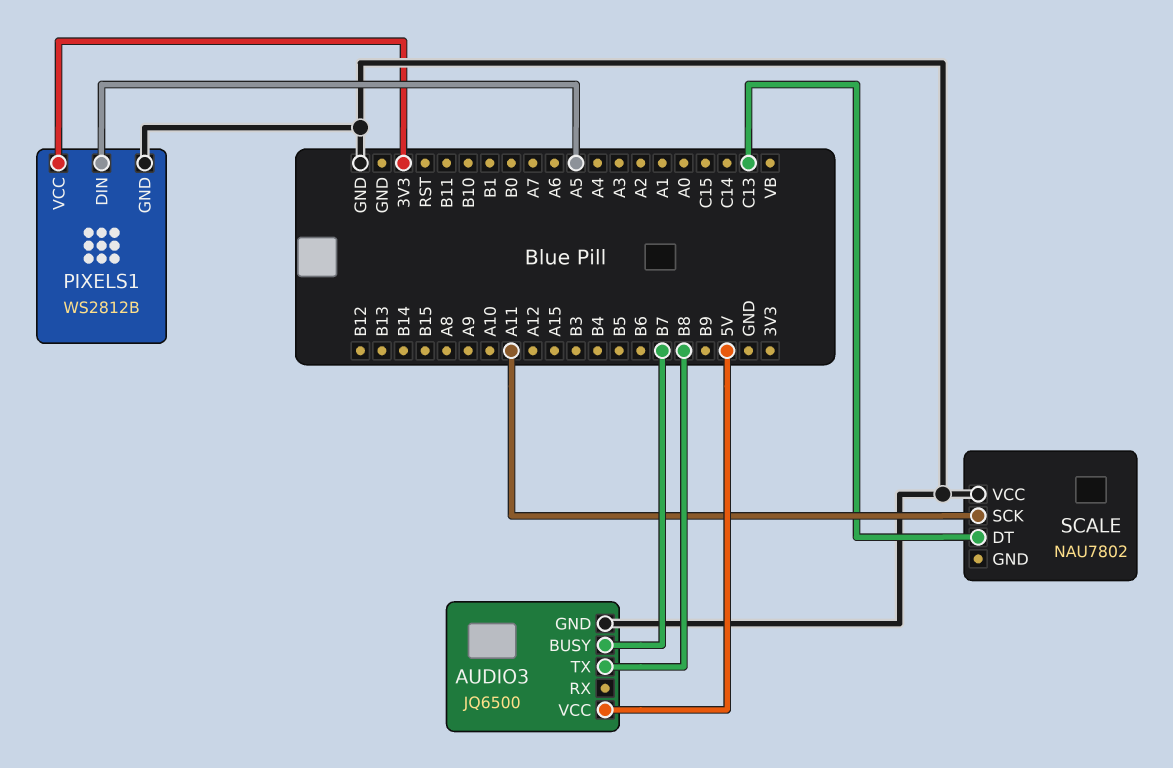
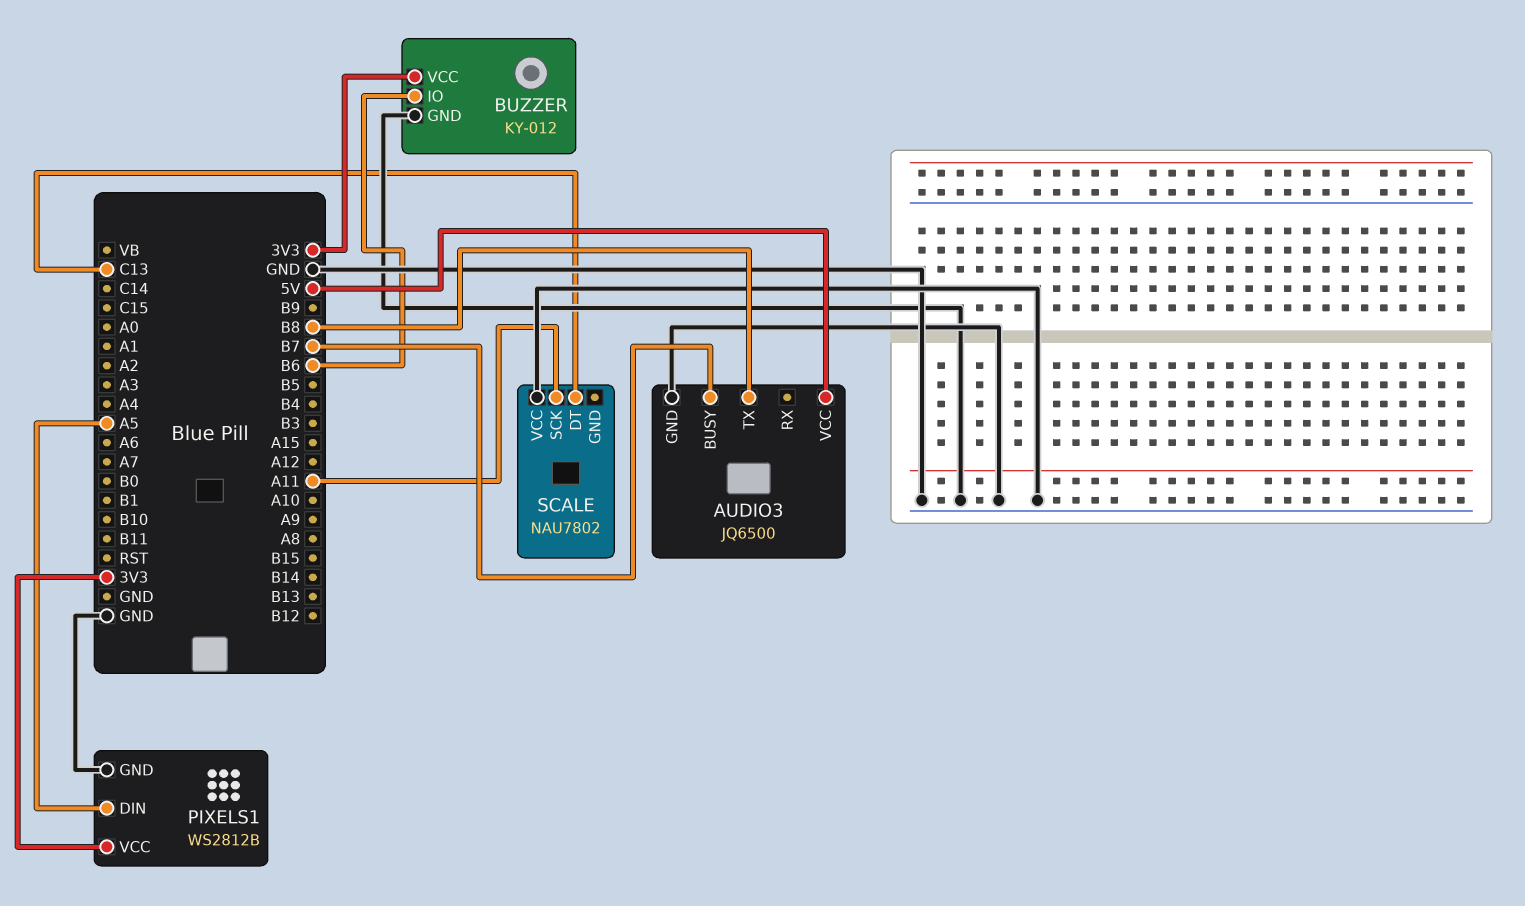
BUZZER: none -> KY-012
BUZZER pin GND: none -> GND
BUZZER pin IO: none -> B6
BUZZER pin VCC: none -> 3V3

